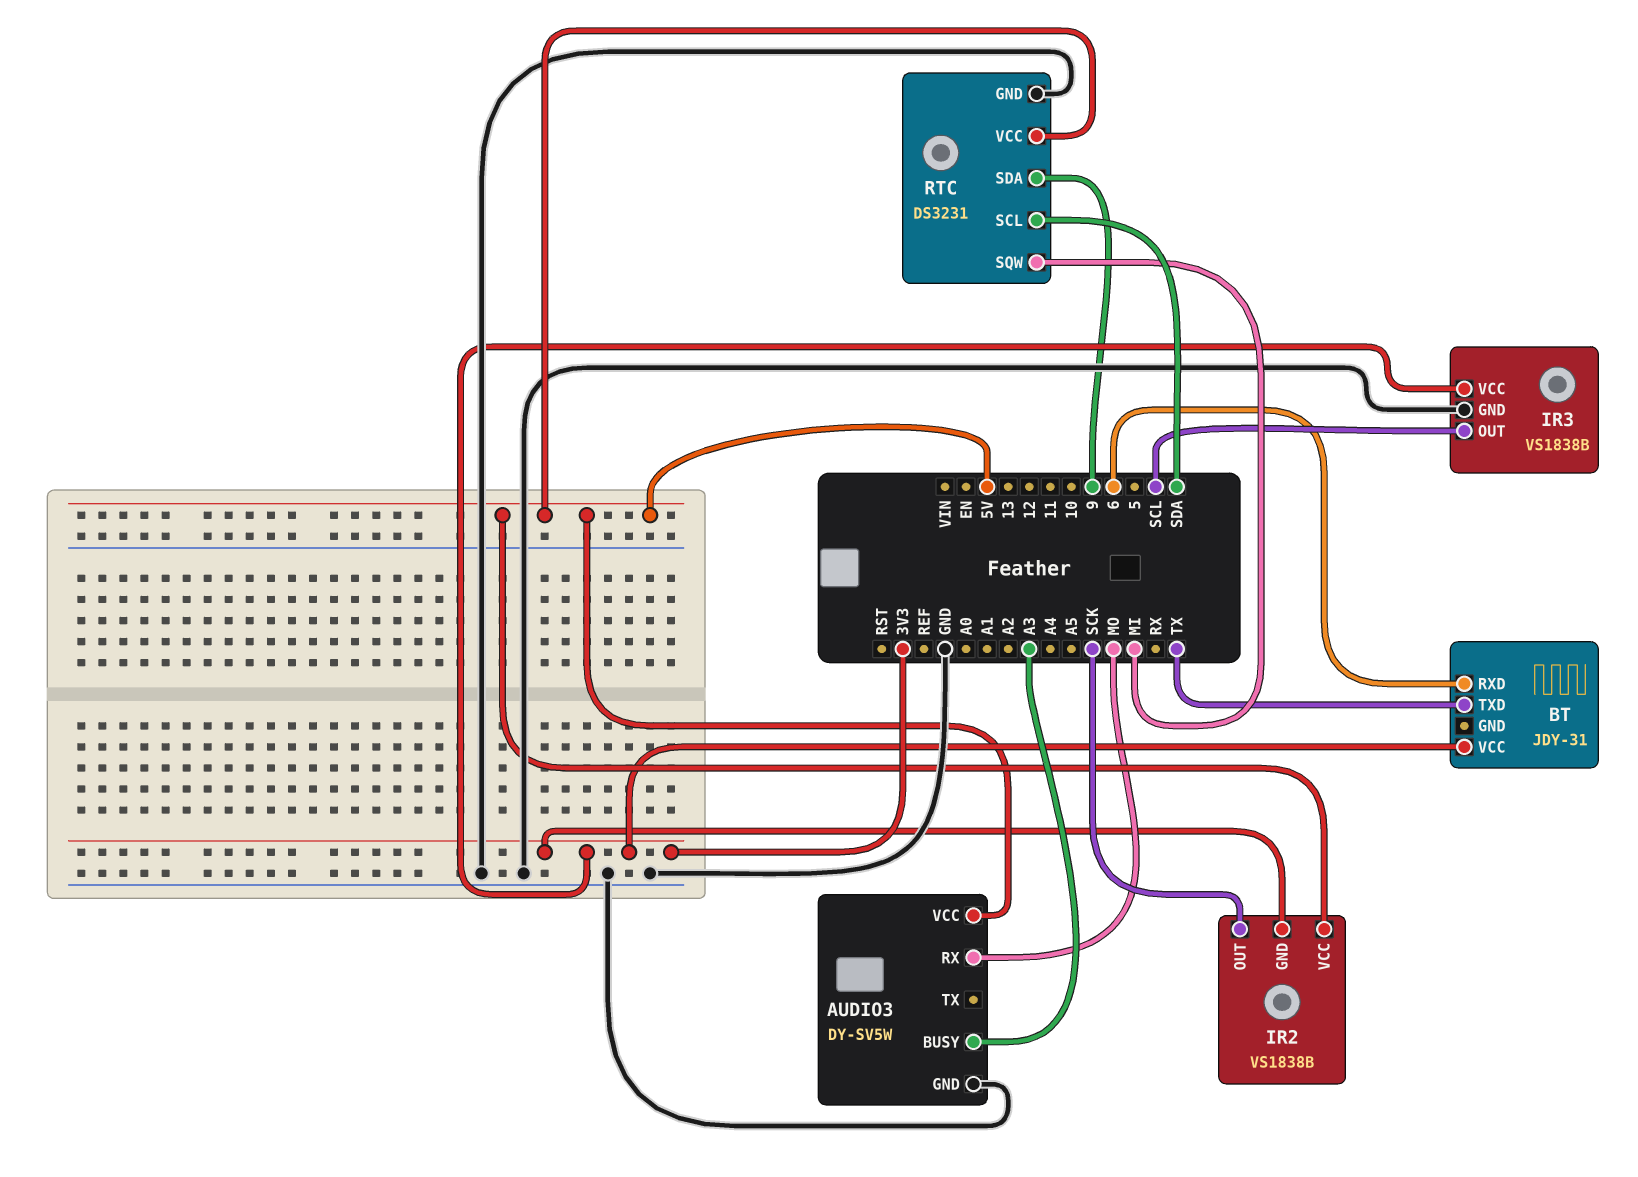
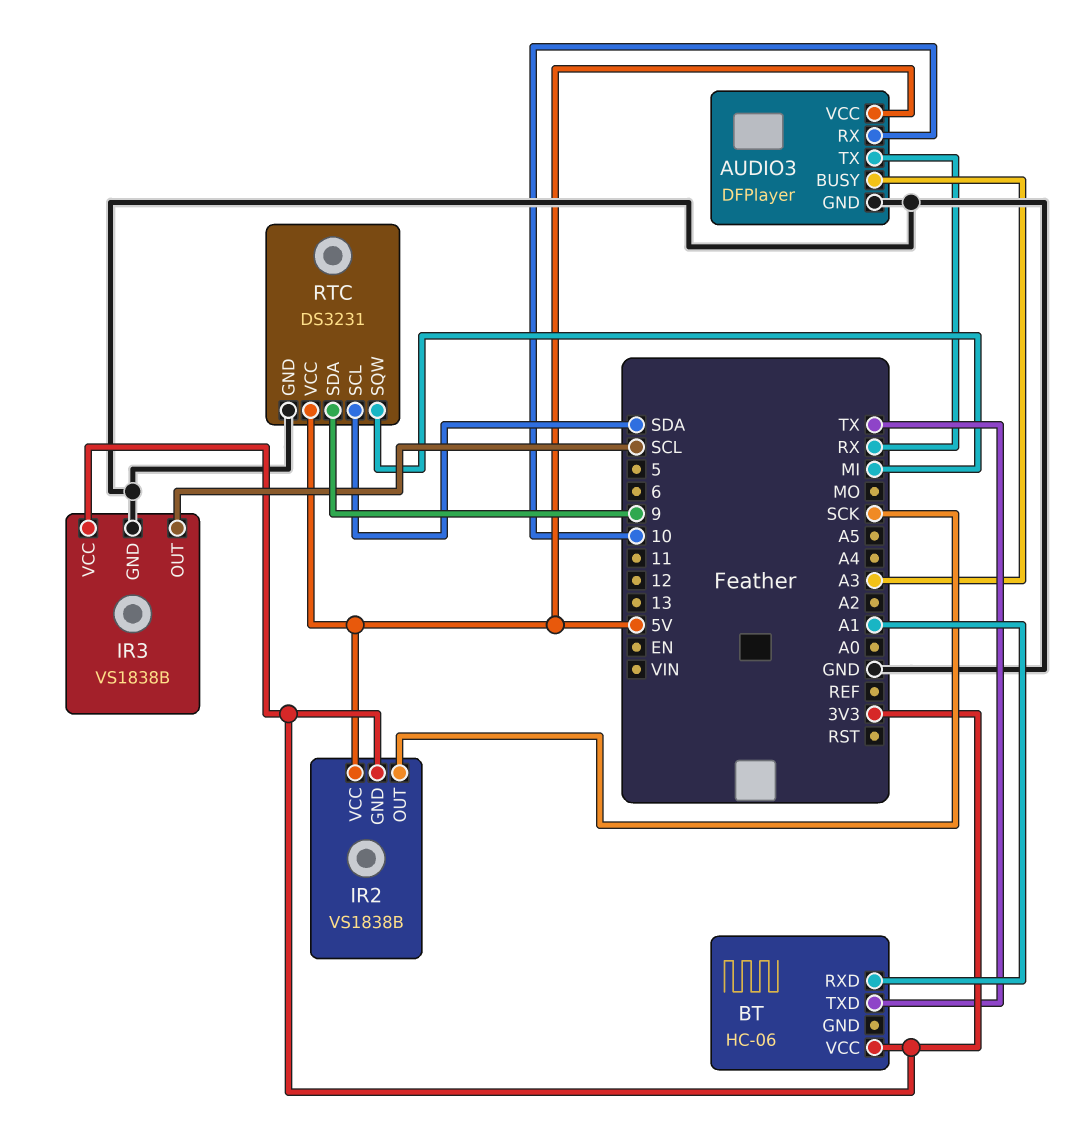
AUDIO3: DY-SV5W -> DFPlayer
AUDIO3 pin RX: MO -> 10
AUDIO3 pin TX: none -> RX
BT: JDY-31 -> HC-06
BT pin RXD: 6 -> A1

